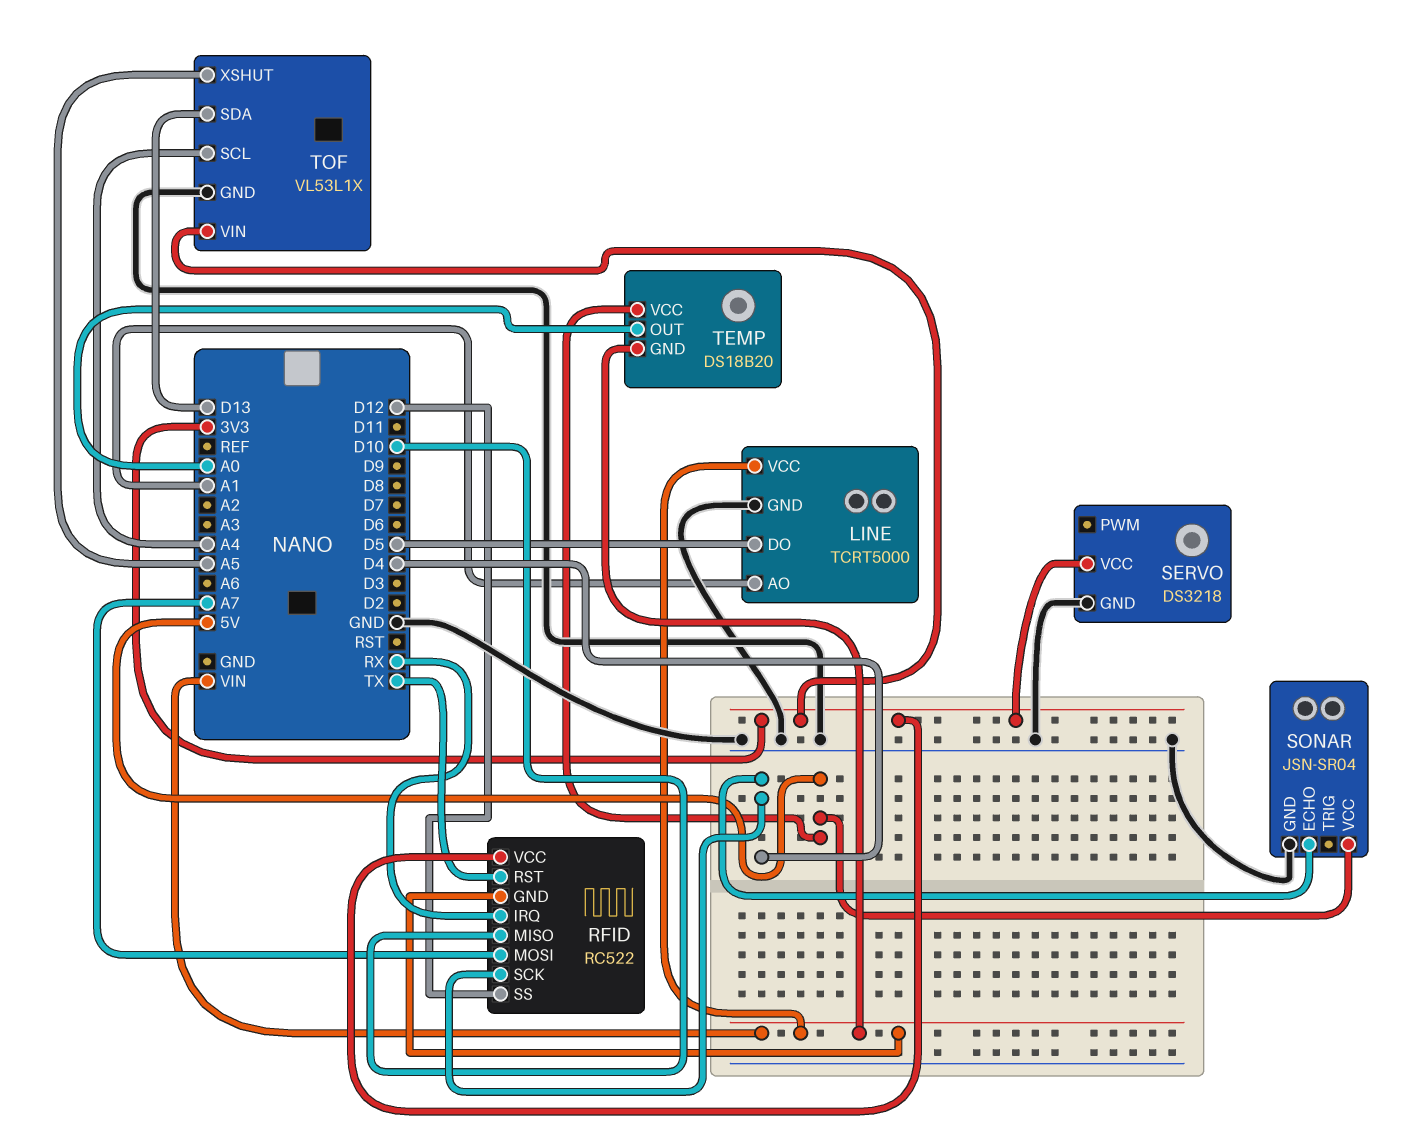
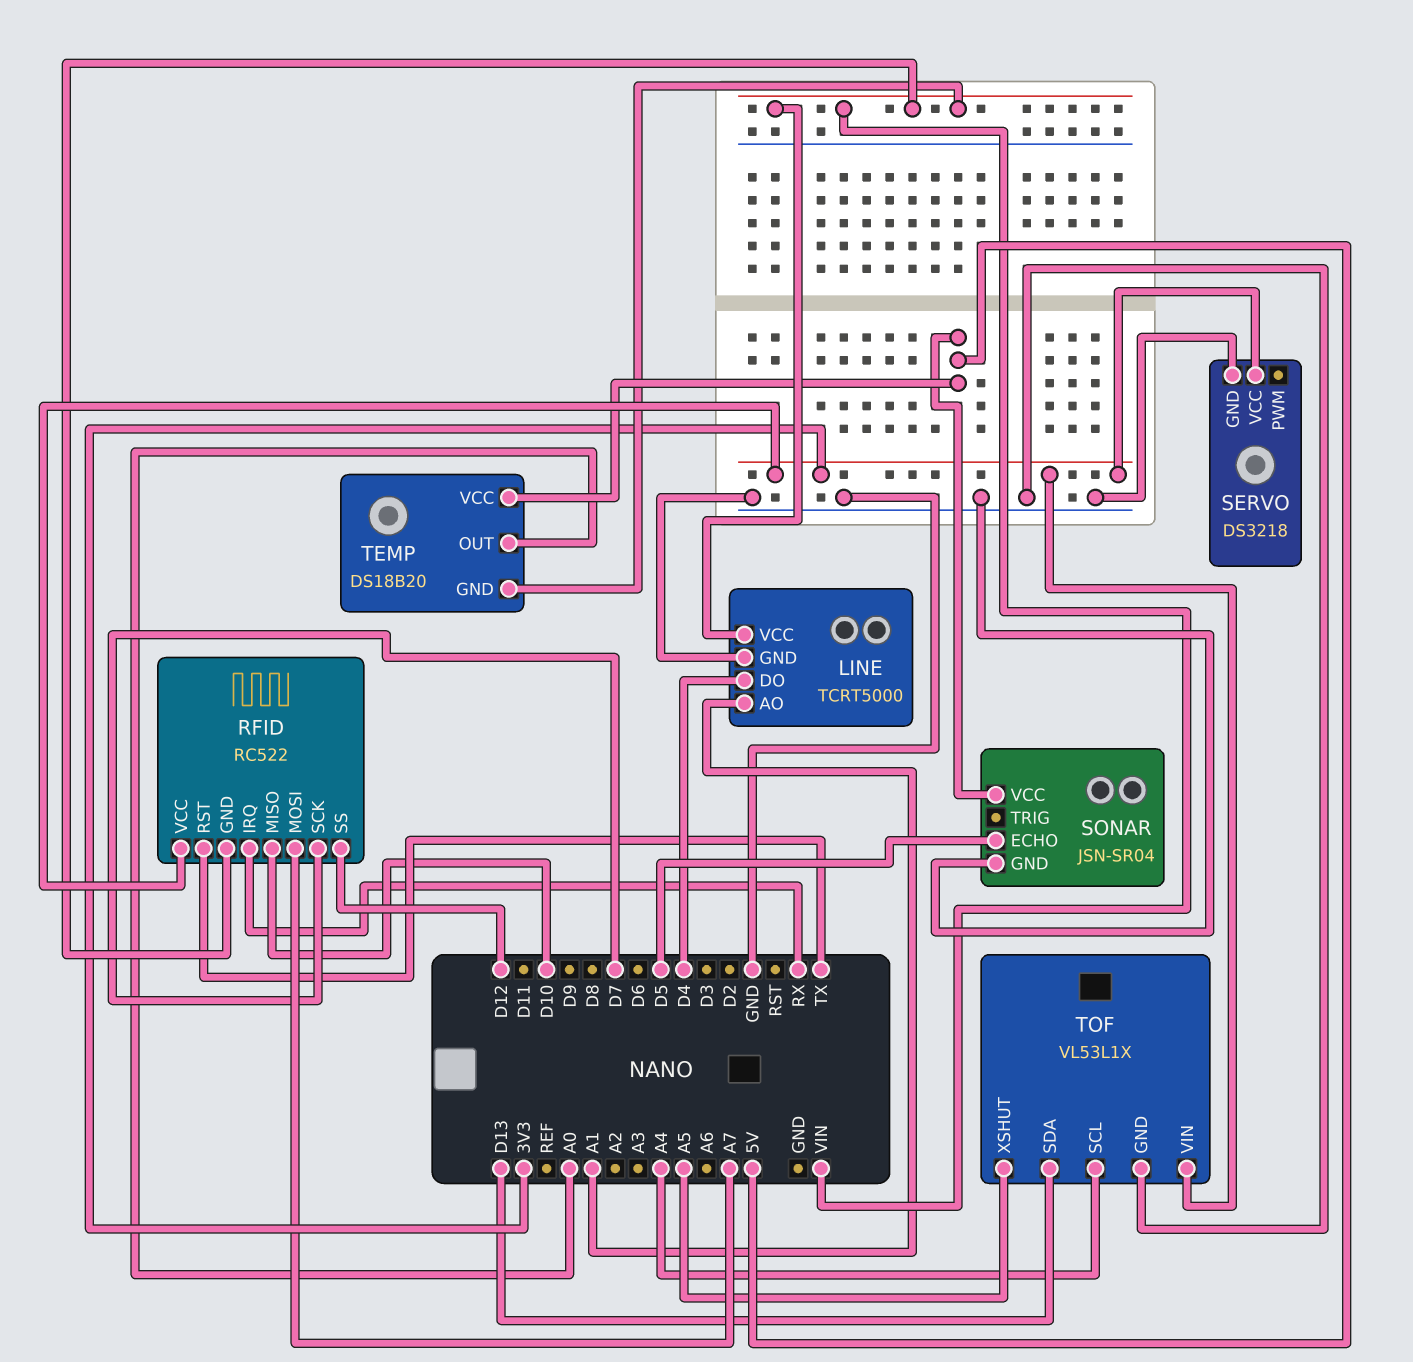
LINE pin DO: D5 -> D4
RFID pin SCK: D4 -> D7
SONAR pin ECHO: D4 -> D5

